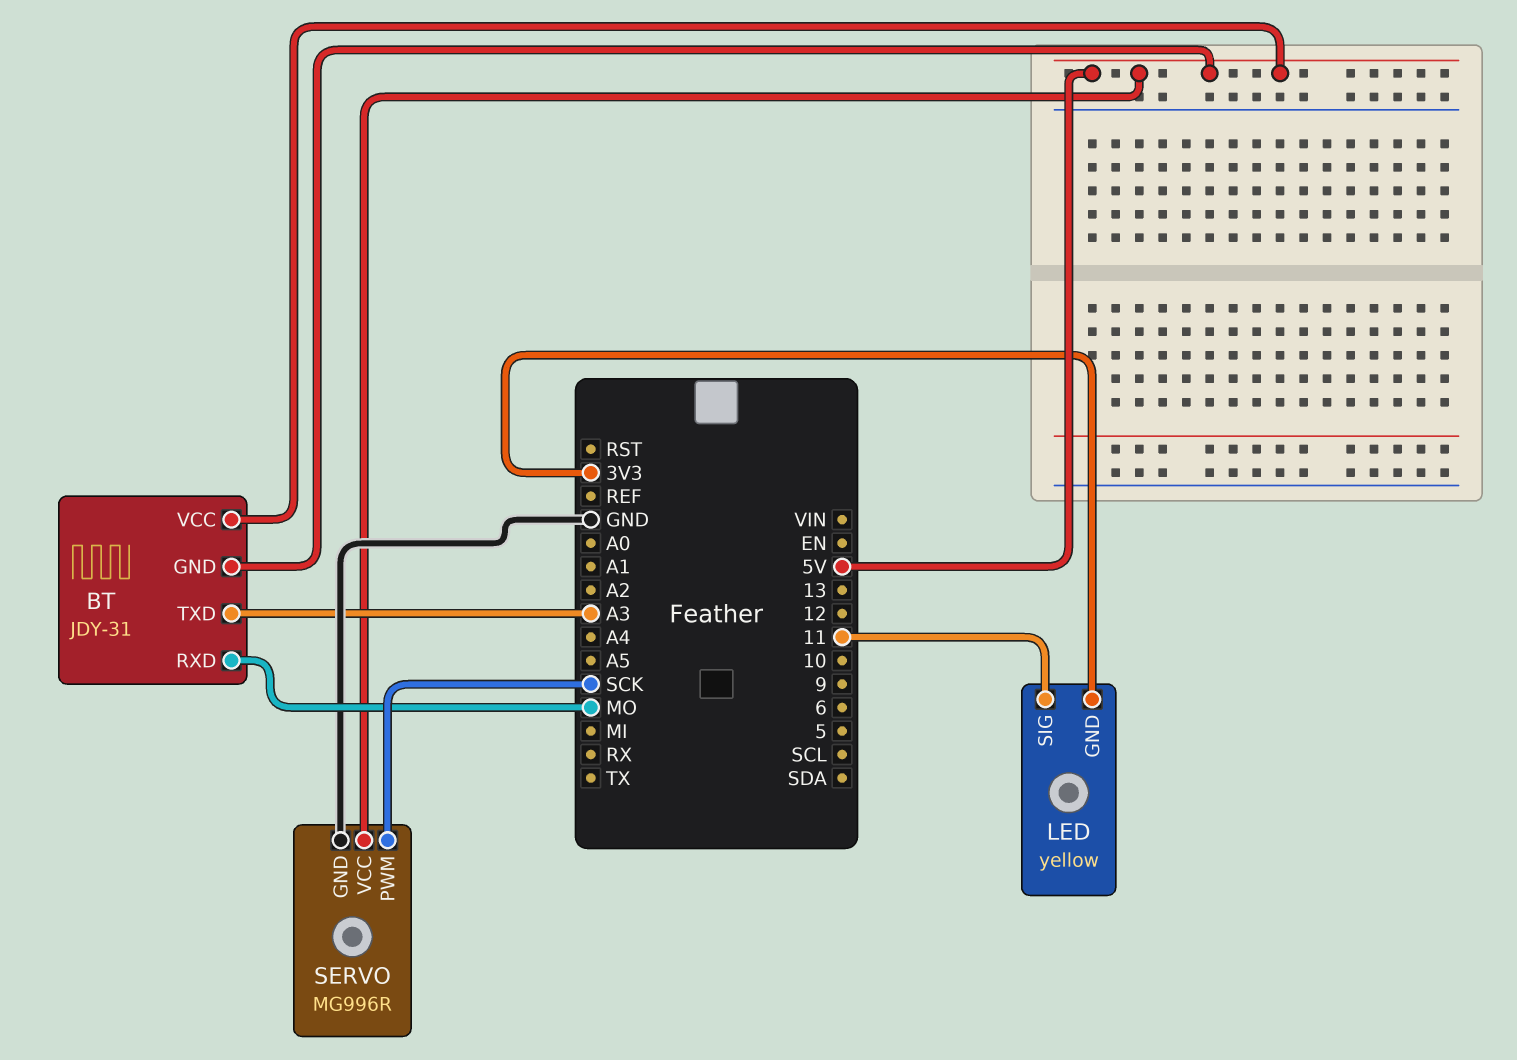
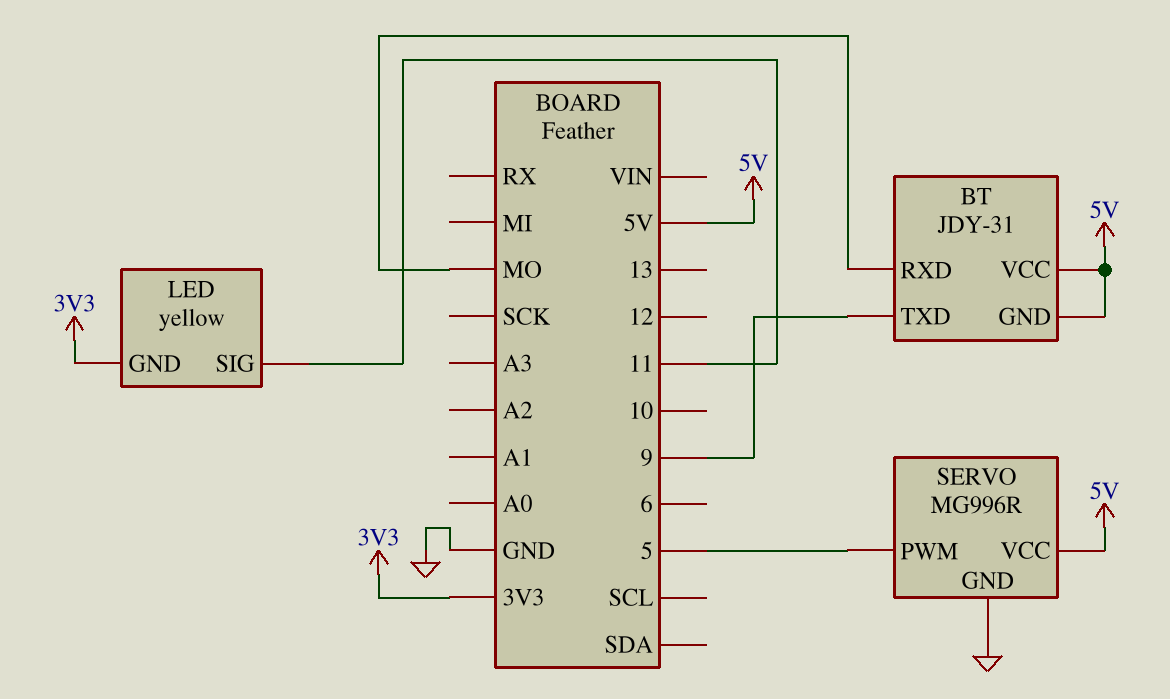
BT pin TXD: A3 -> 9
SERVO pin PWM: SCK -> 5

